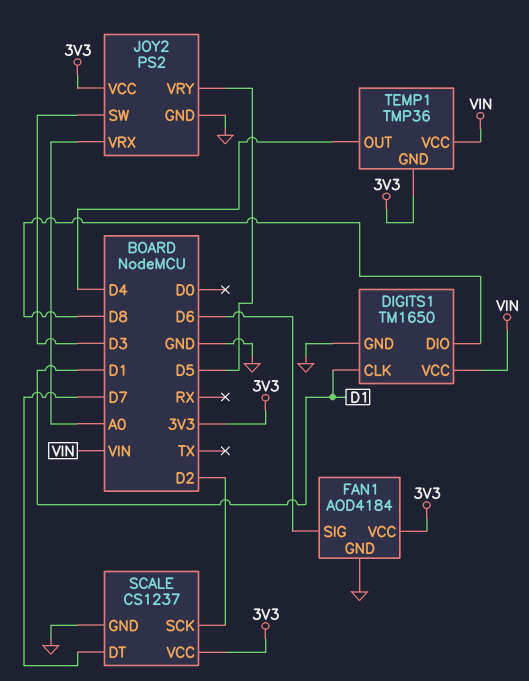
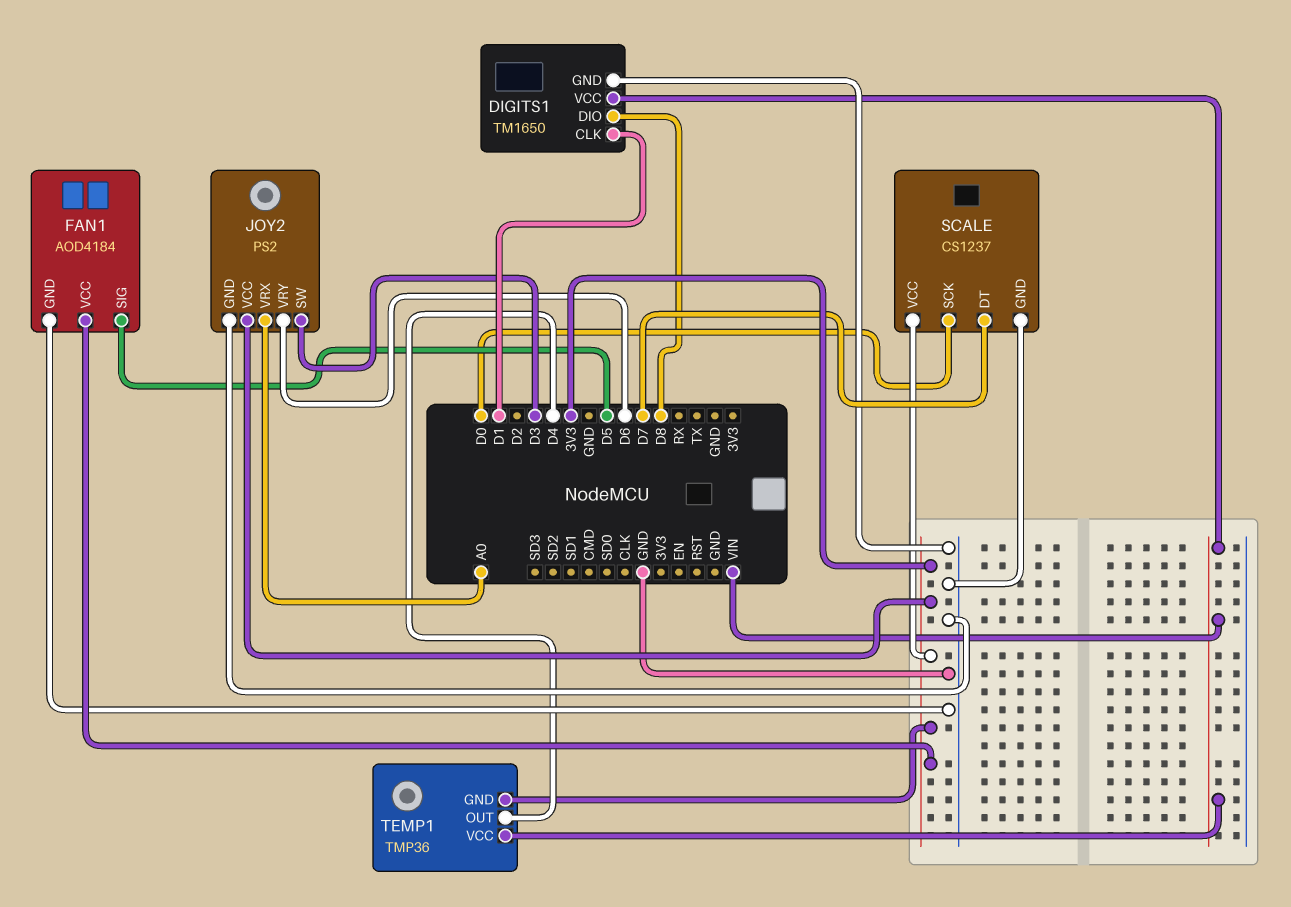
FAN1 pin SIG: D6 -> D5
JOY2 pin VRY: D5 -> D6
SCALE pin SCK: D2 -> D0

